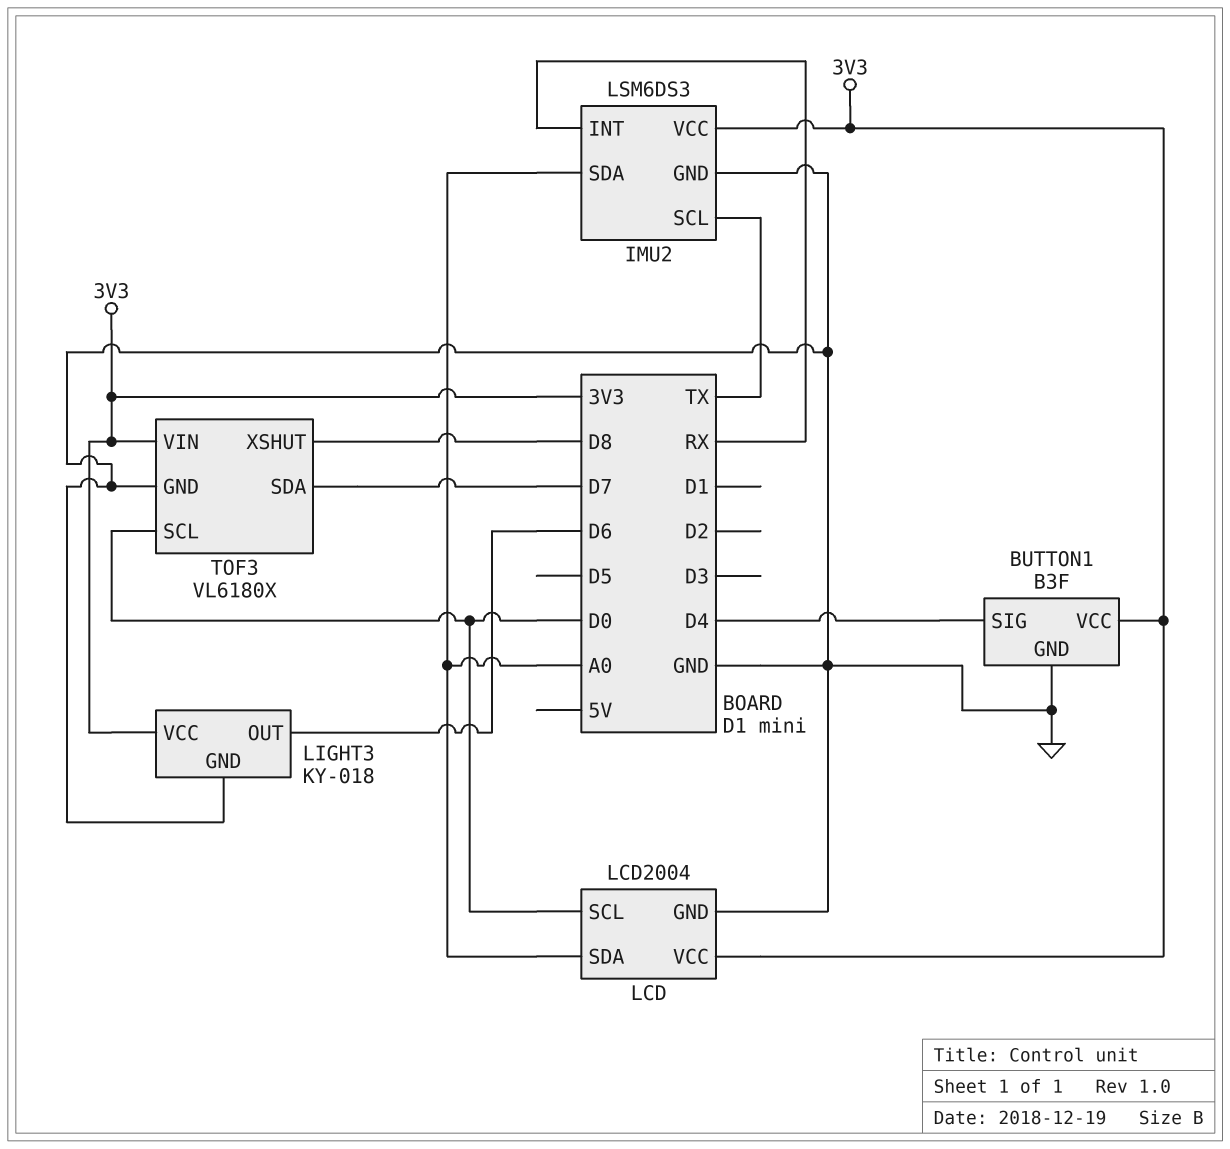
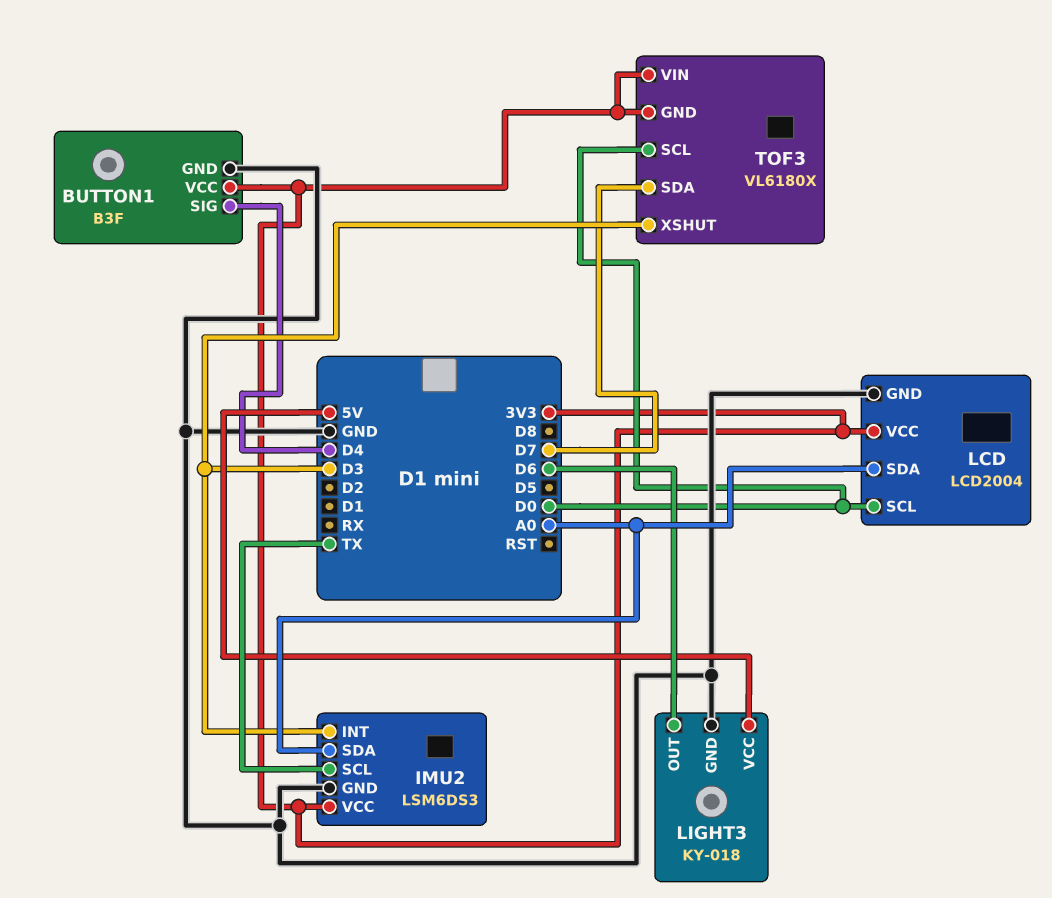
IMU2 pin INT: RX -> D3
LIGHT3 pin VCC: 3V3 -> 5V
TOF3 pin GND: GND -> 3V3
TOF3 pin XSHUT: D8 -> D3

